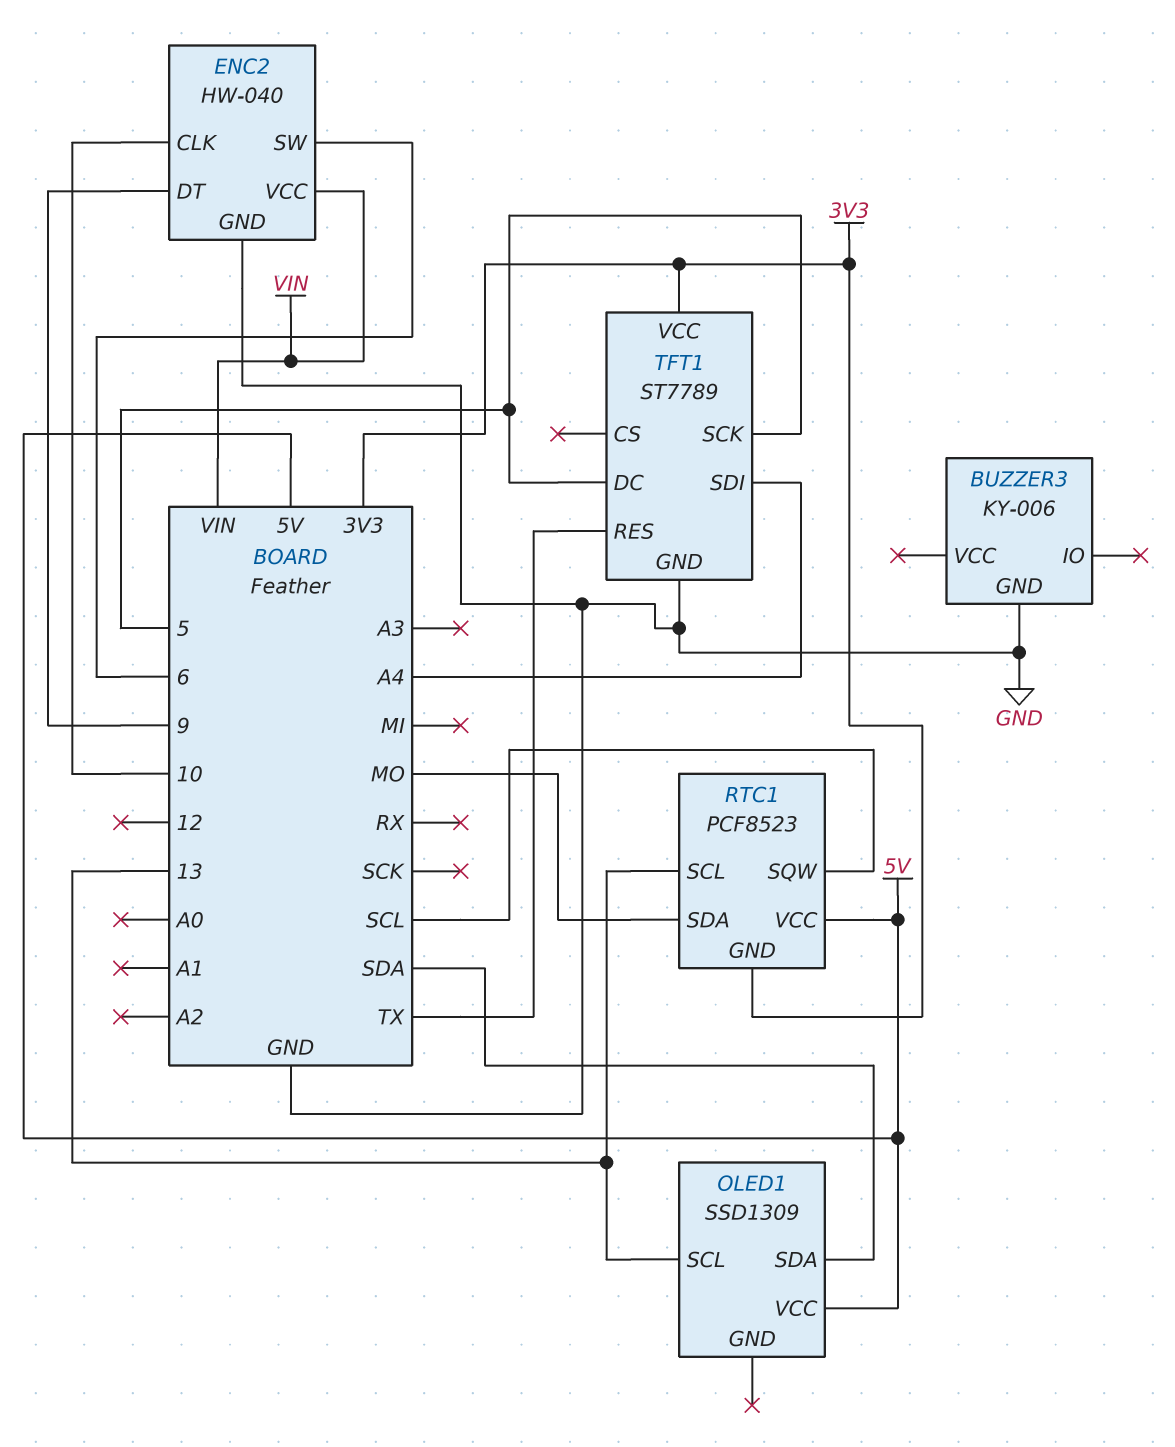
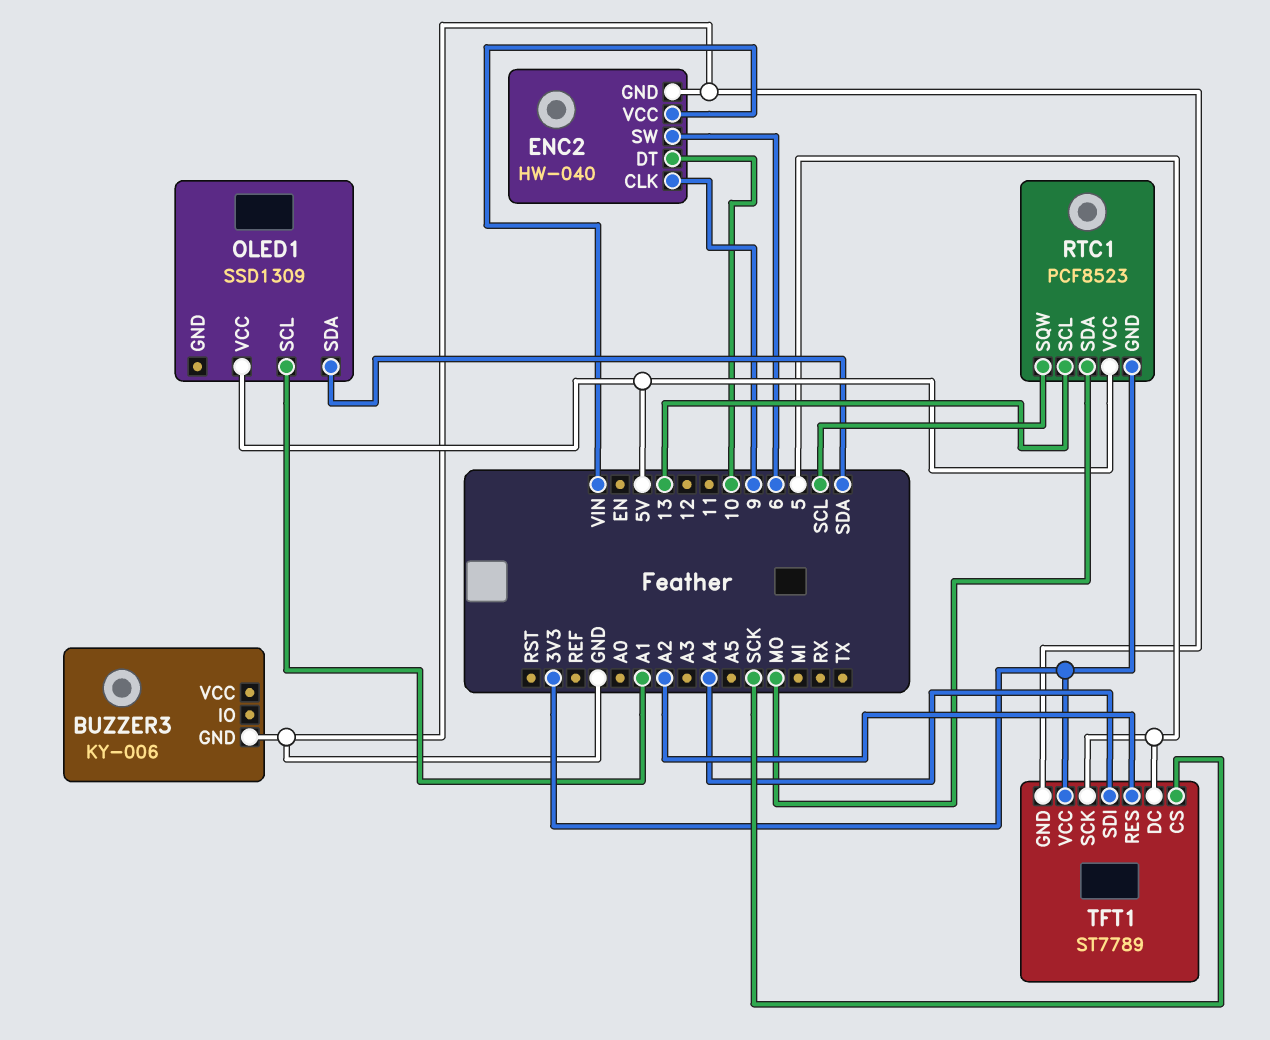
ENC2 pin CLK: 10 -> 9
ENC2 pin DT: 9 -> 10
OLED1 pin SCL: 13 -> A1
TFT1 pin CS: none -> SCK
TFT1 pin RES: TX -> A2

